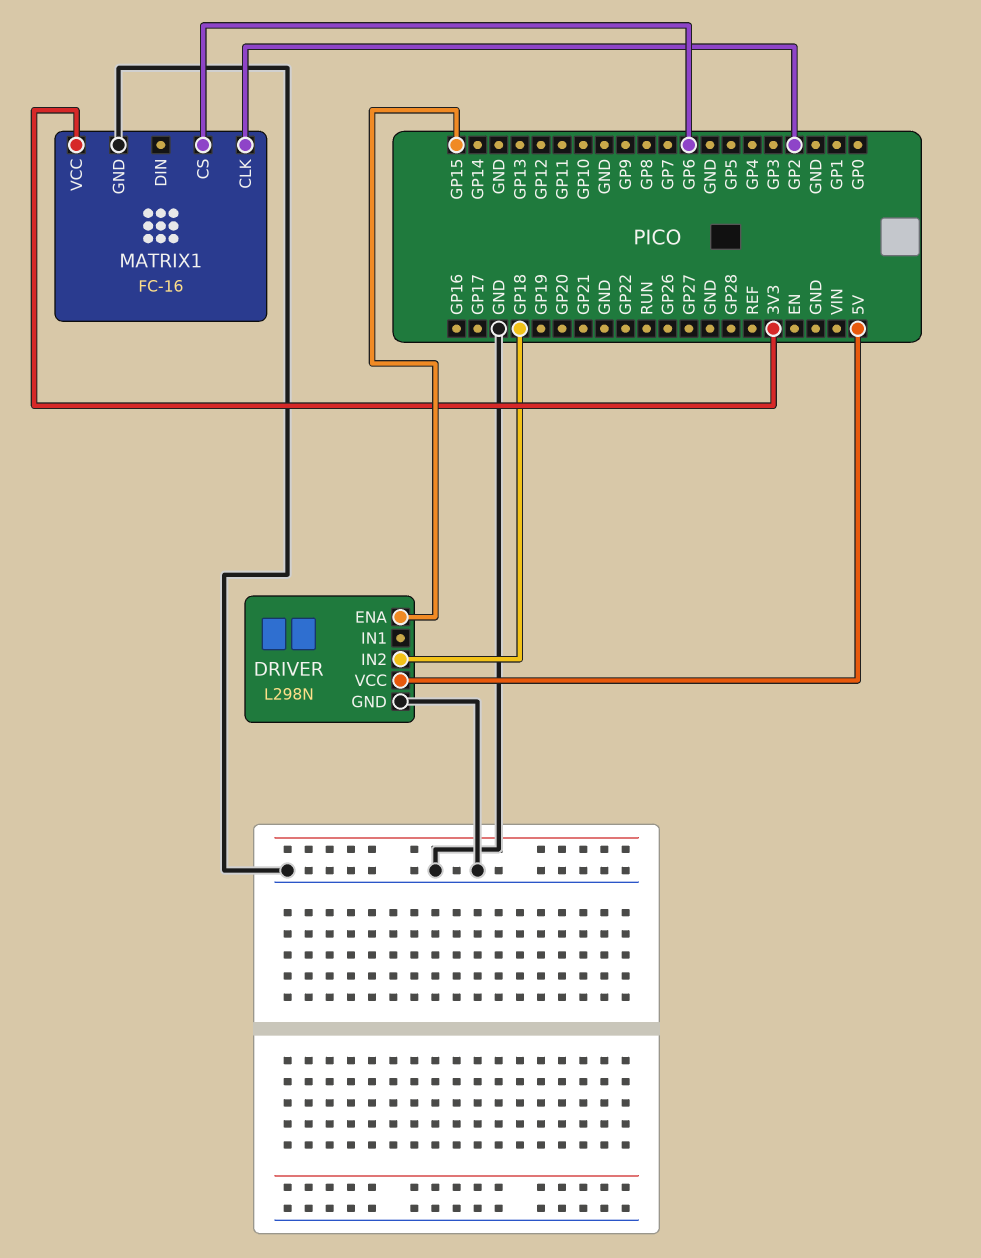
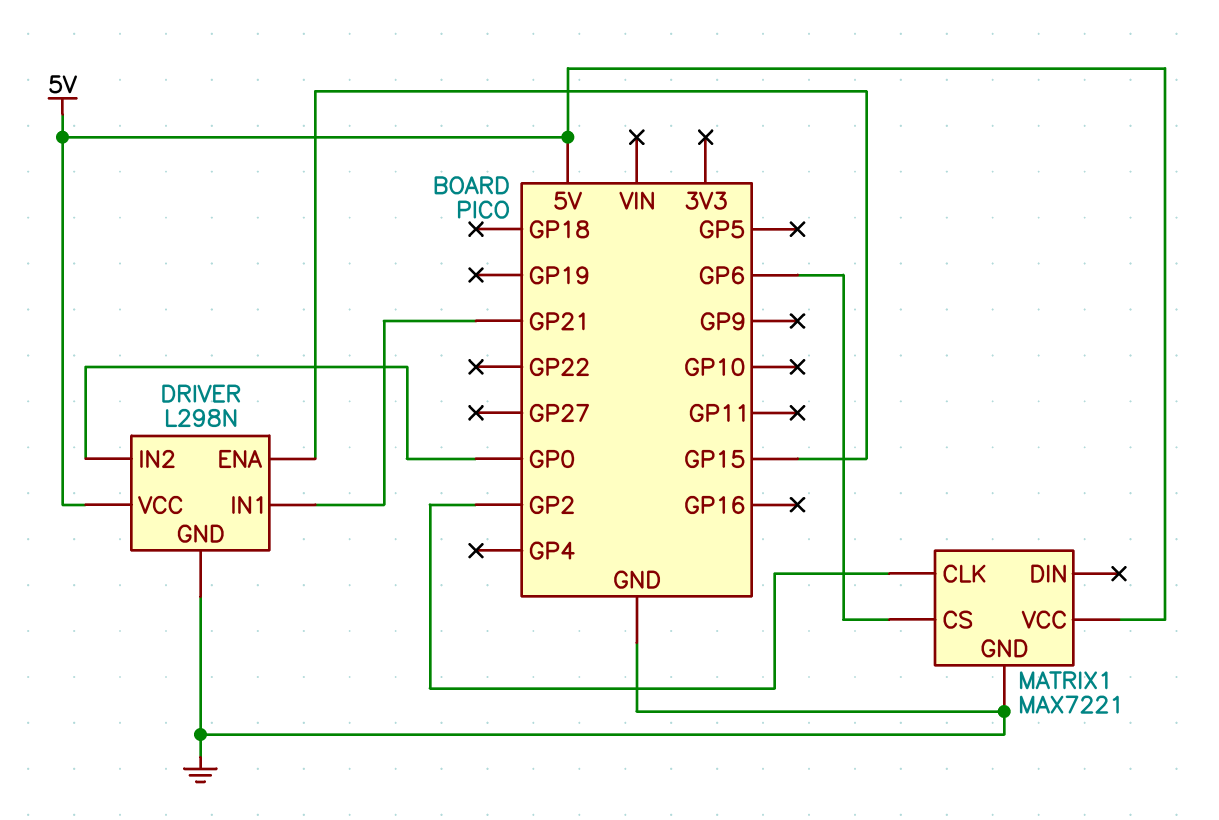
DRIVER pin IN1: none -> GP21
DRIVER pin IN2: GP18 -> GP0
MATRIX1: FC-16 -> MAX7221
MATRIX1 pin VCC: 3V3 -> 5V

